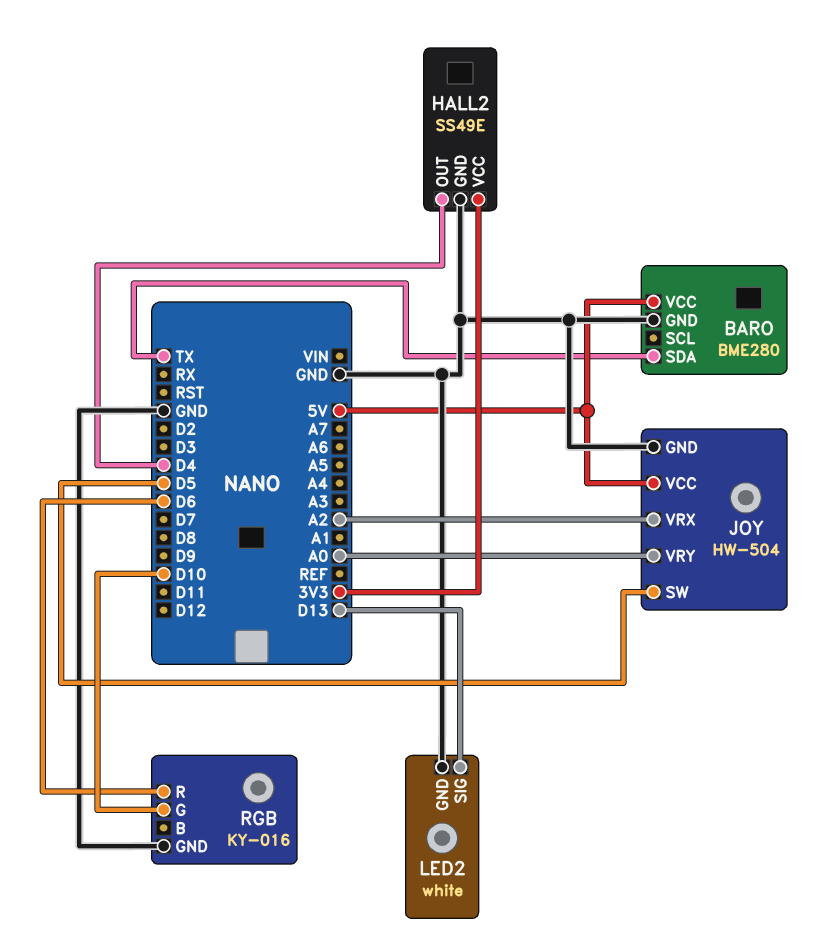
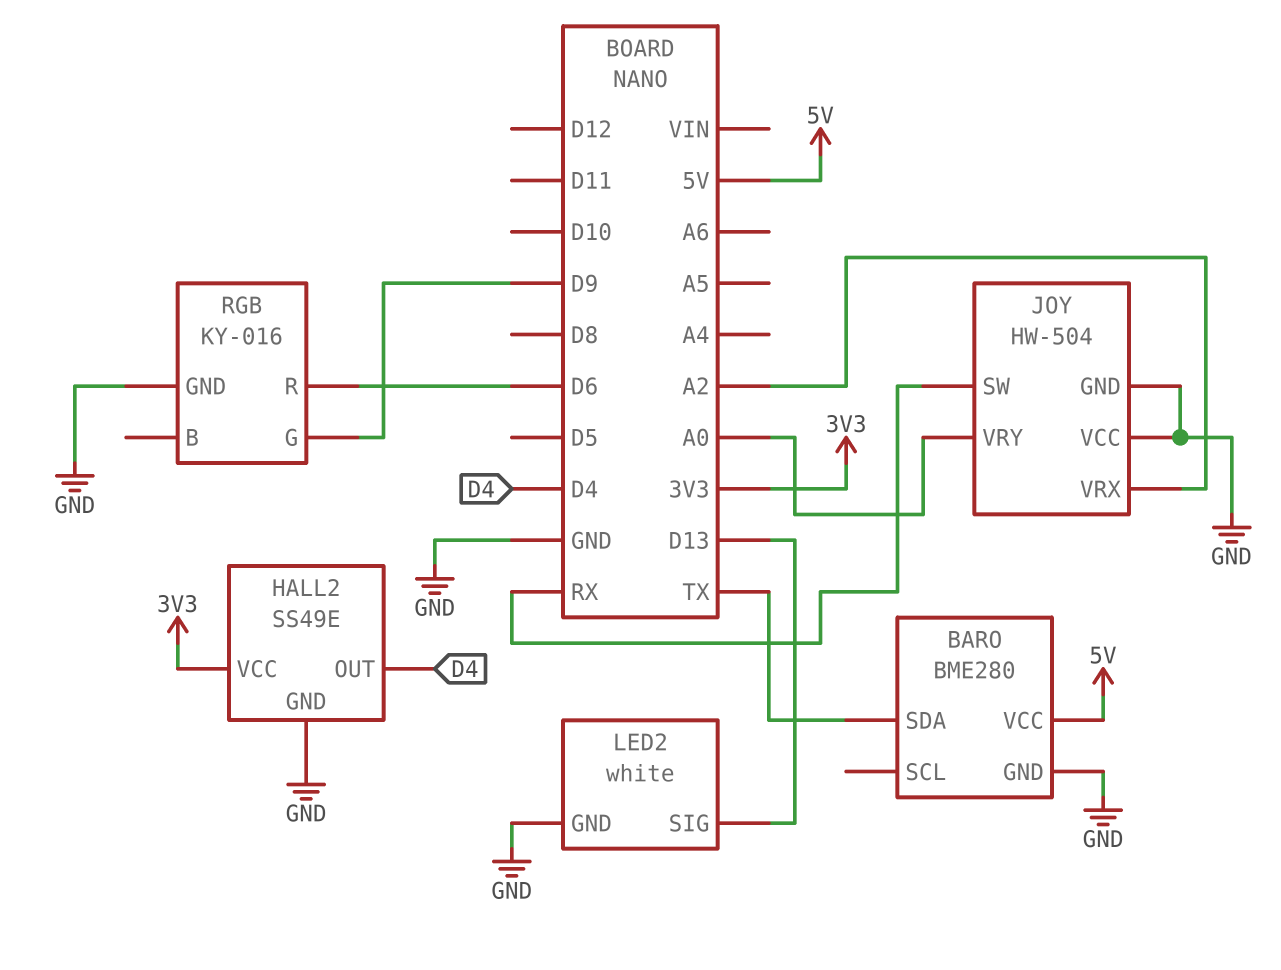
JOY pin SW: D5 -> RX
JOY pin VCC: 5V -> GND
RGB pin G: D10 -> D9

